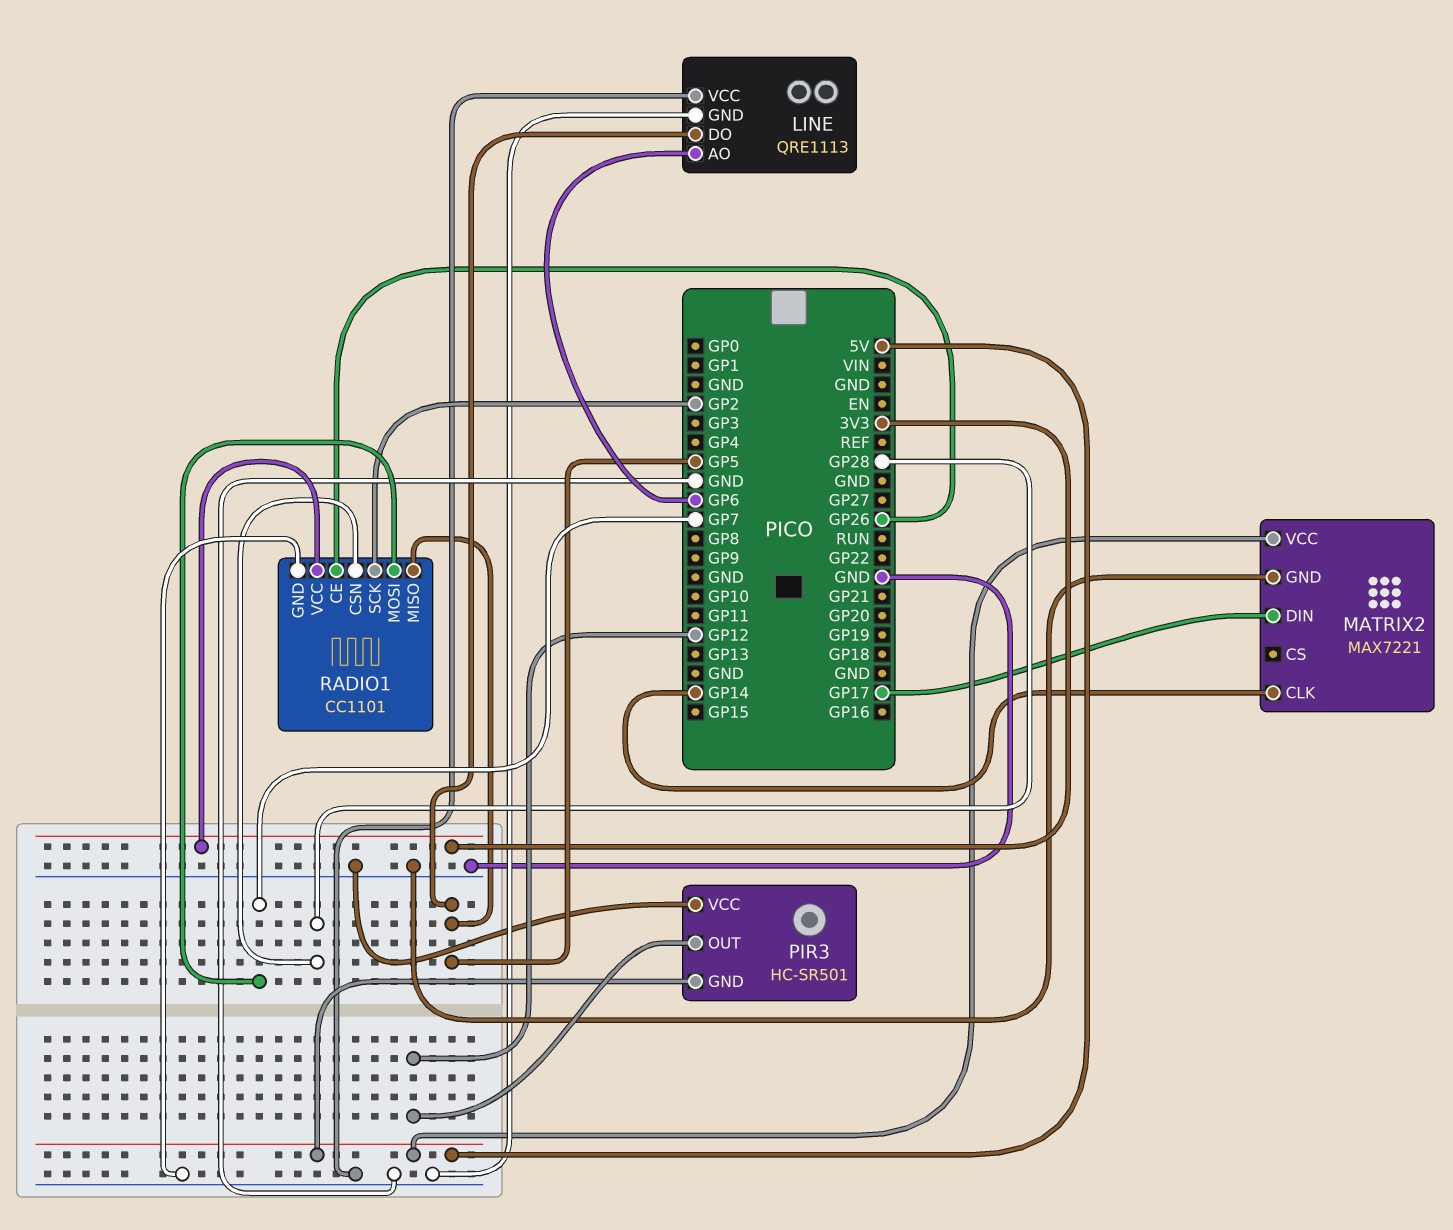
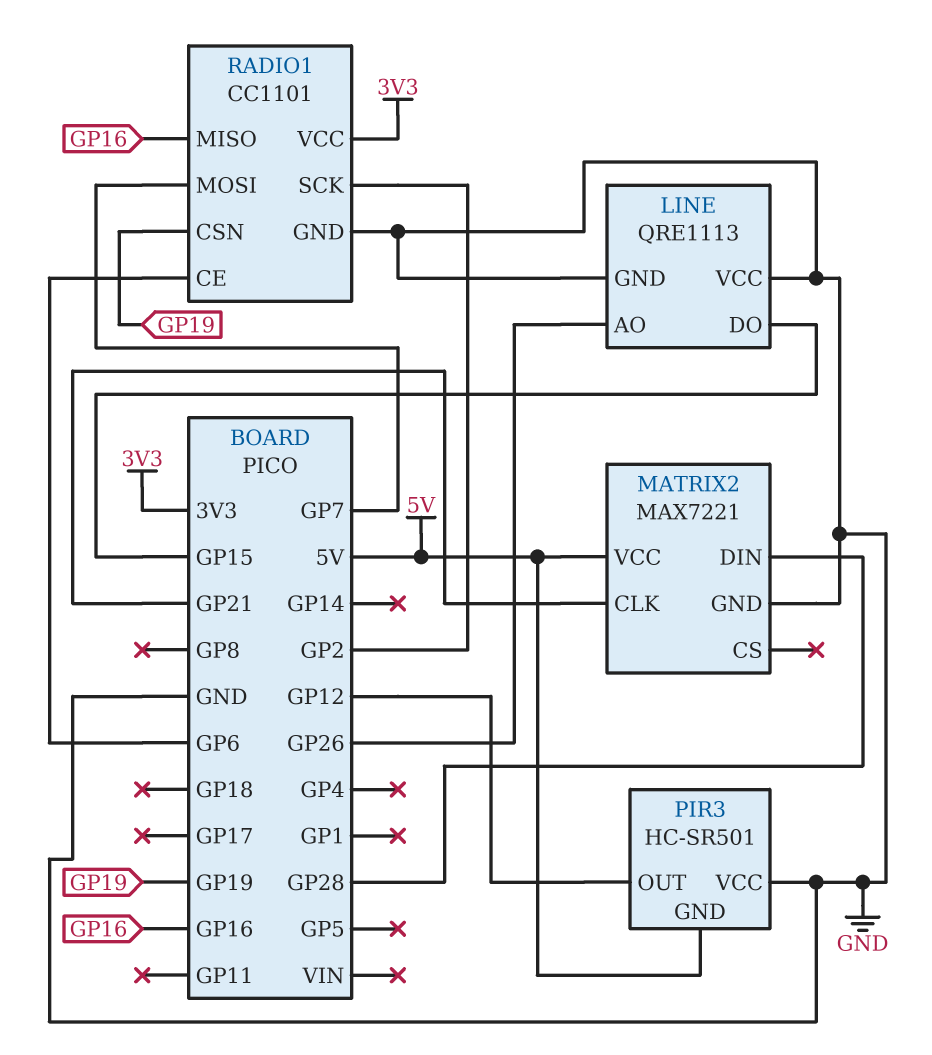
LINE pin AO: GP6 -> GP26
LINE pin DO: GP5 -> GP15
MATRIX2 pin CLK: GP14 -> GP21
MATRIX2 pin DIN: GP17 -> GP28
RADIO1 pin CE: GP26 -> GP6
RADIO1 pin CSN: GP28 -> GP19
RADIO1 pin MISO: GP5 -> GP16

